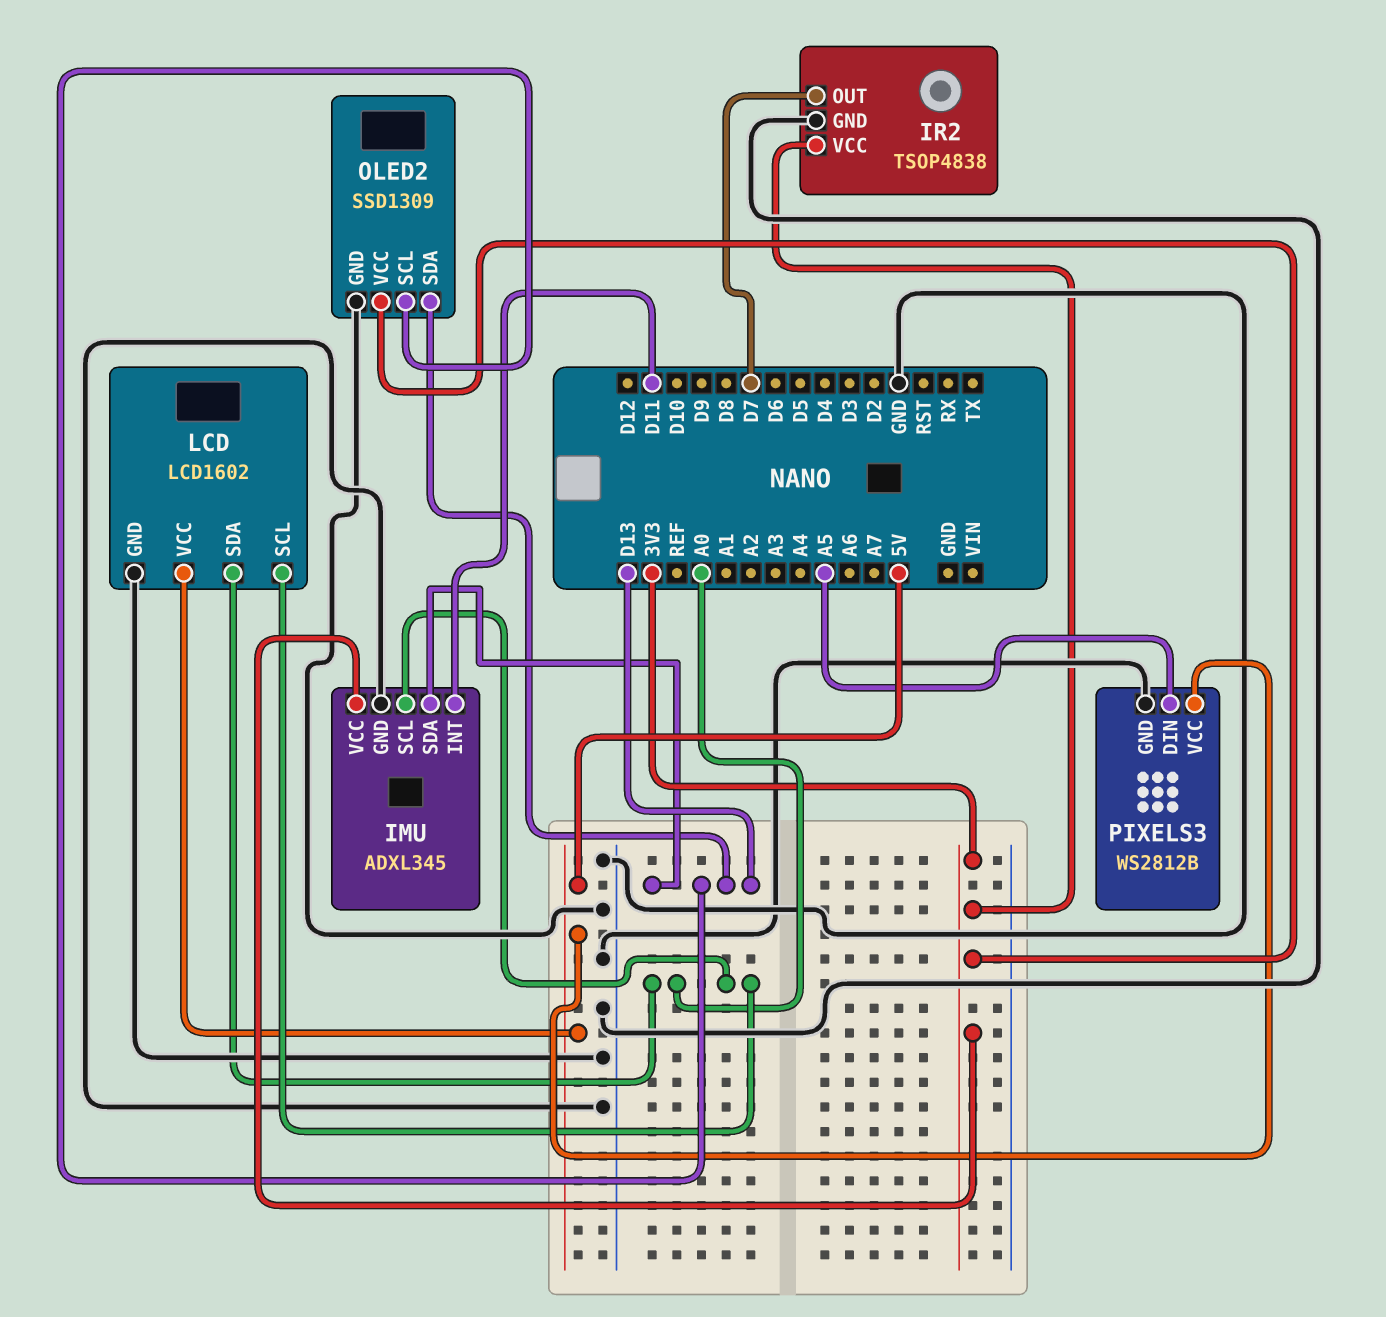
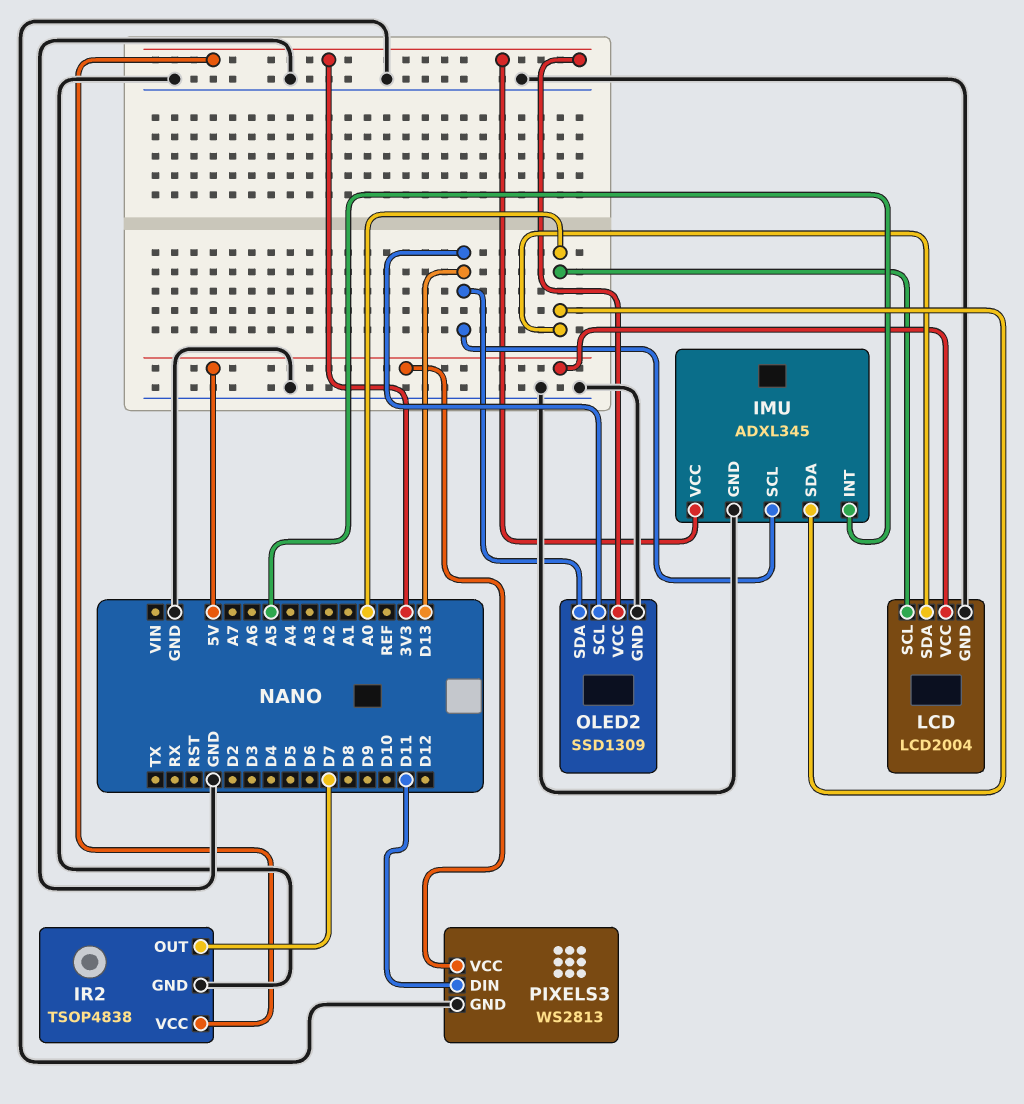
IMU pin INT: D11 -> A5
IMU pin SCL: A0 -> D13
IMU pin SDA: D13 -> A0
LCD: LCD1602 -> LCD2004
PIXELS3: WS2812B -> WS2813
PIXELS3 pin DIN: A5 -> D11

